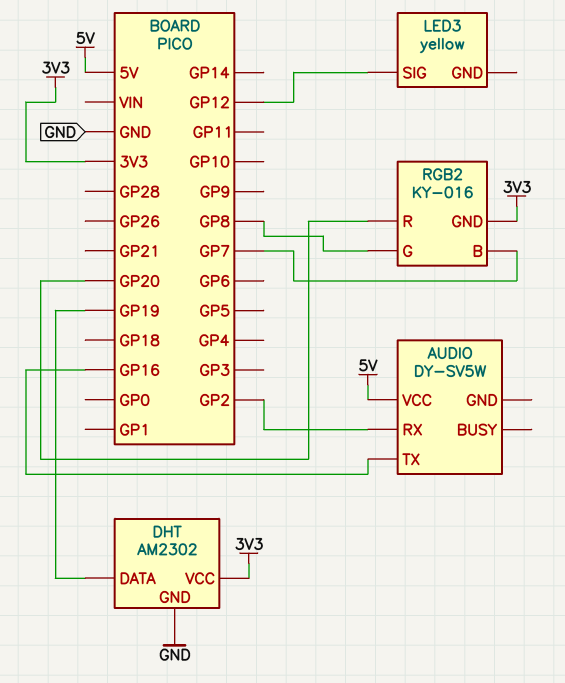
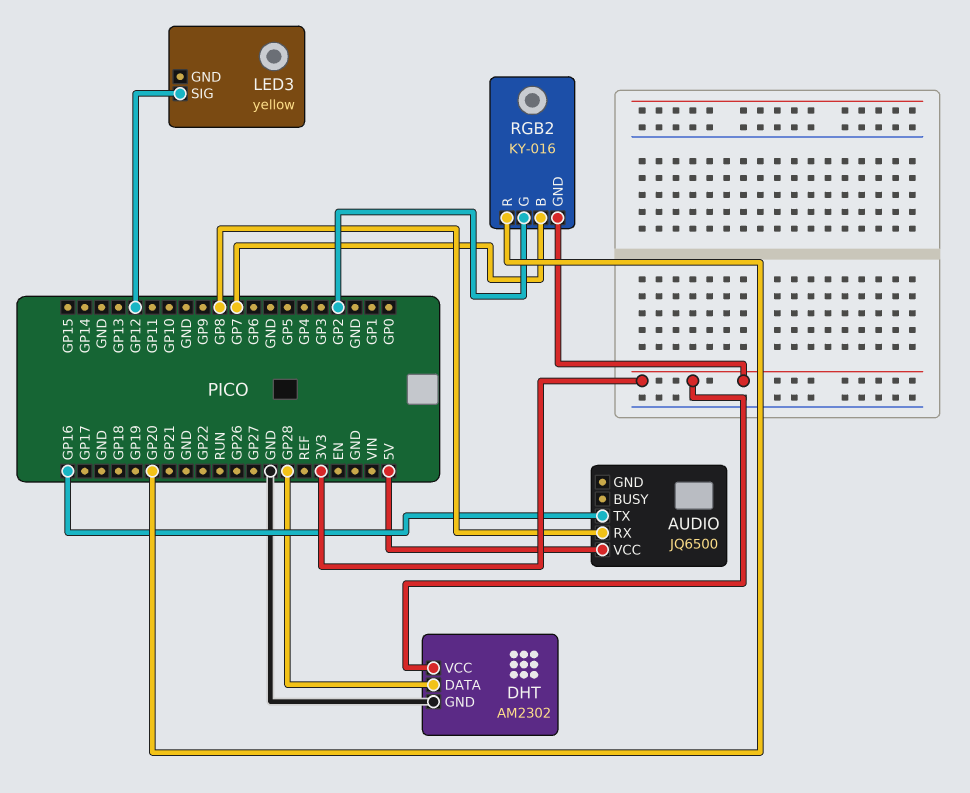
AUDIO: DY-SV5W -> JQ6500
AUDIO pin RX: GP2 -> GP8
DHT pin DATA: GP19 -> GP28
RGB2 pin G: GP8 -> GP2

